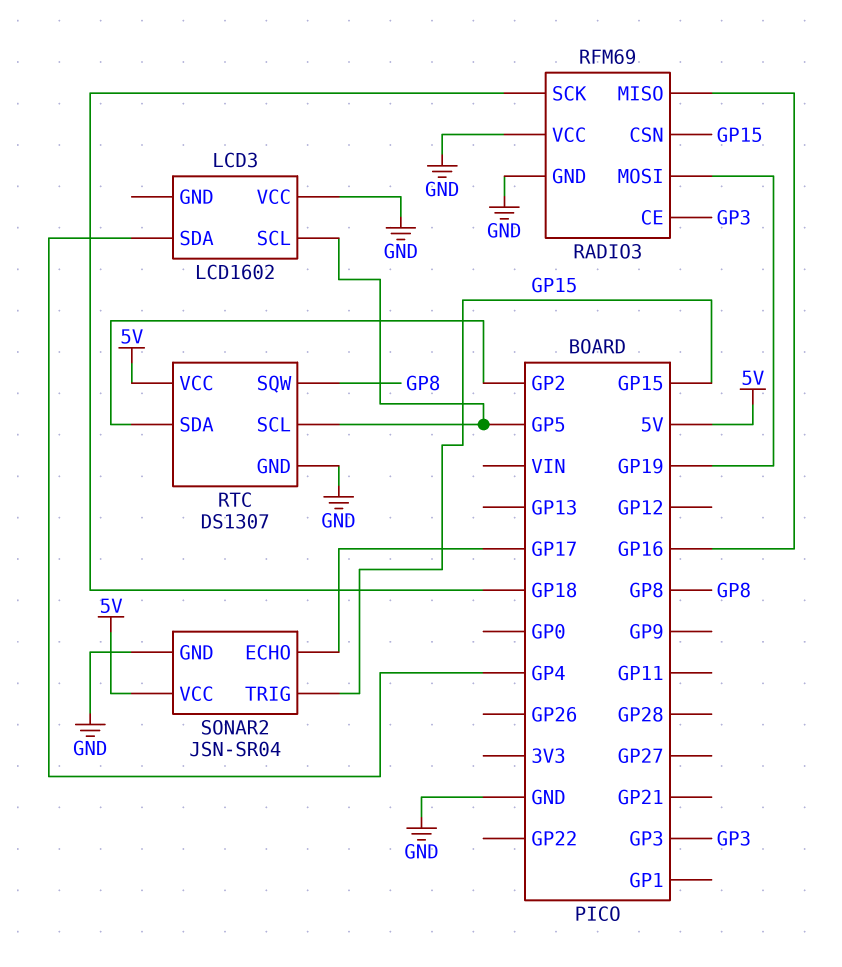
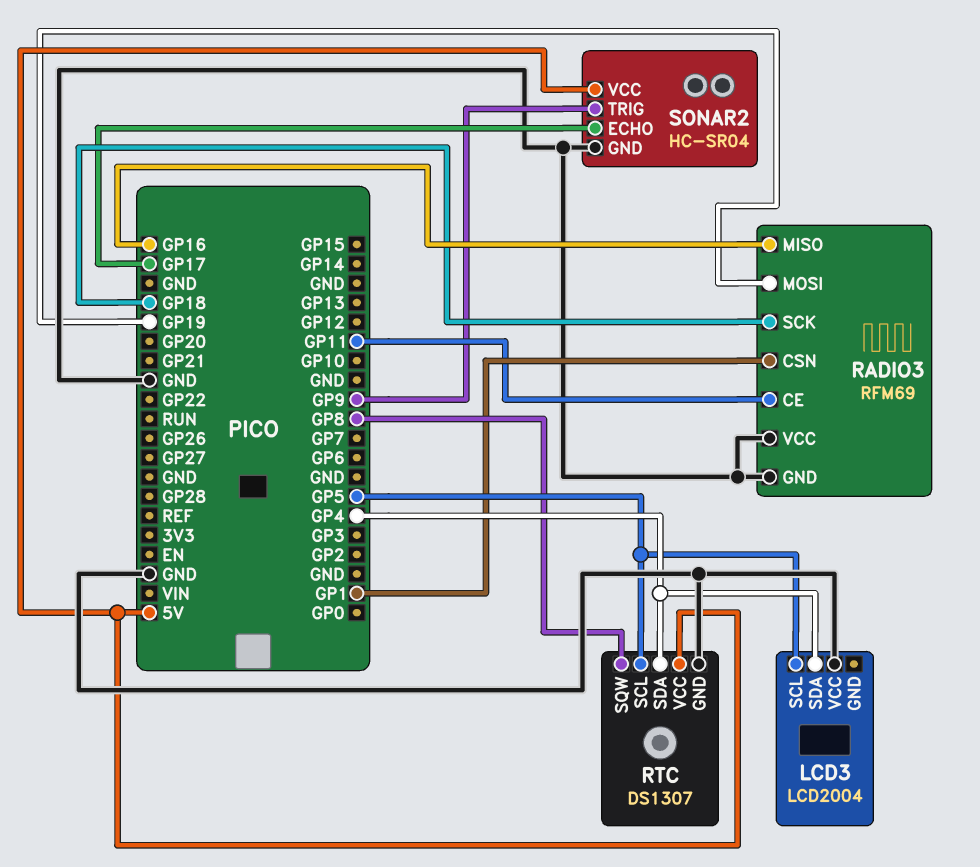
LCD3: LCD1602 -> LCD2004
RADIO3 pin CE: GP3 -> GP11
RADIO3 pin CSN: GP15 -> GP1
RTC pin SDA: GP2 -> GP4
SONAR2: JSN-SR04 -> HC-SR04
SONAR2 pin TRIG: GP15 -> GP9

